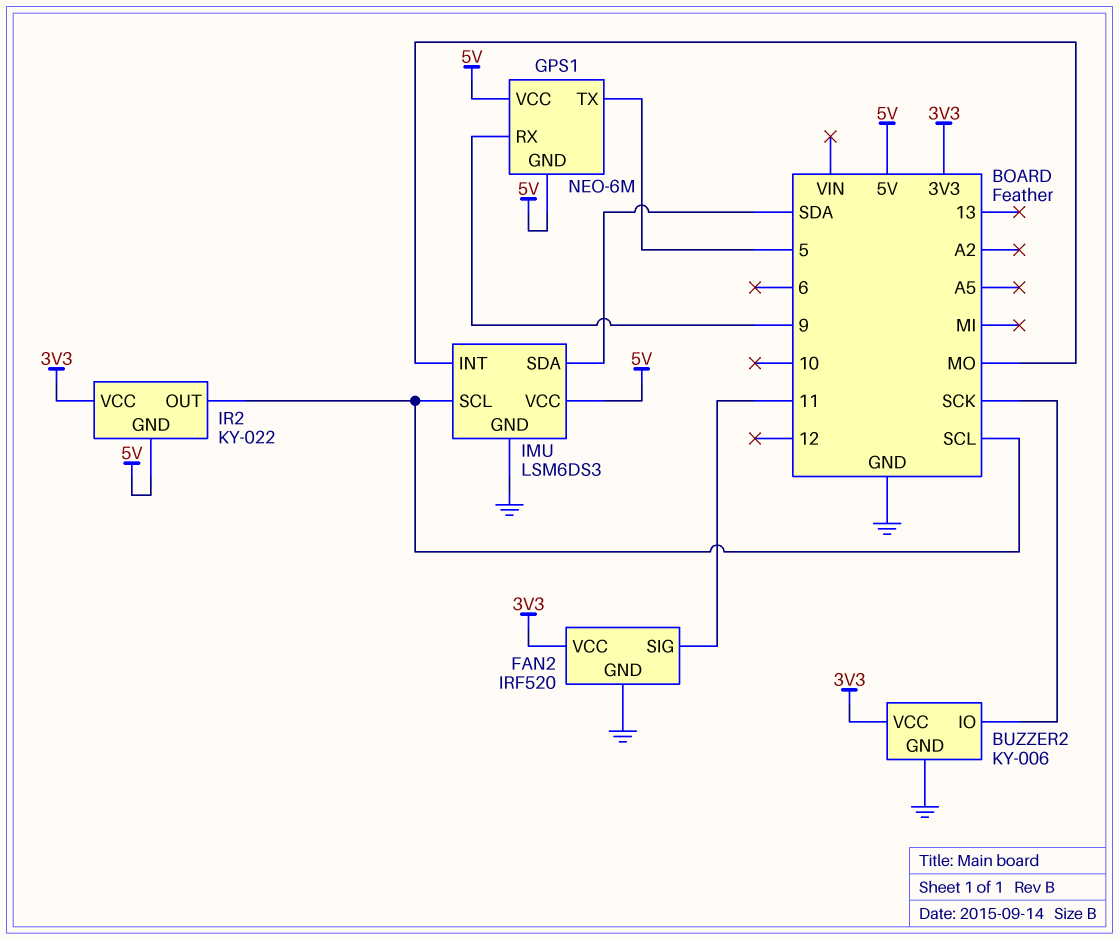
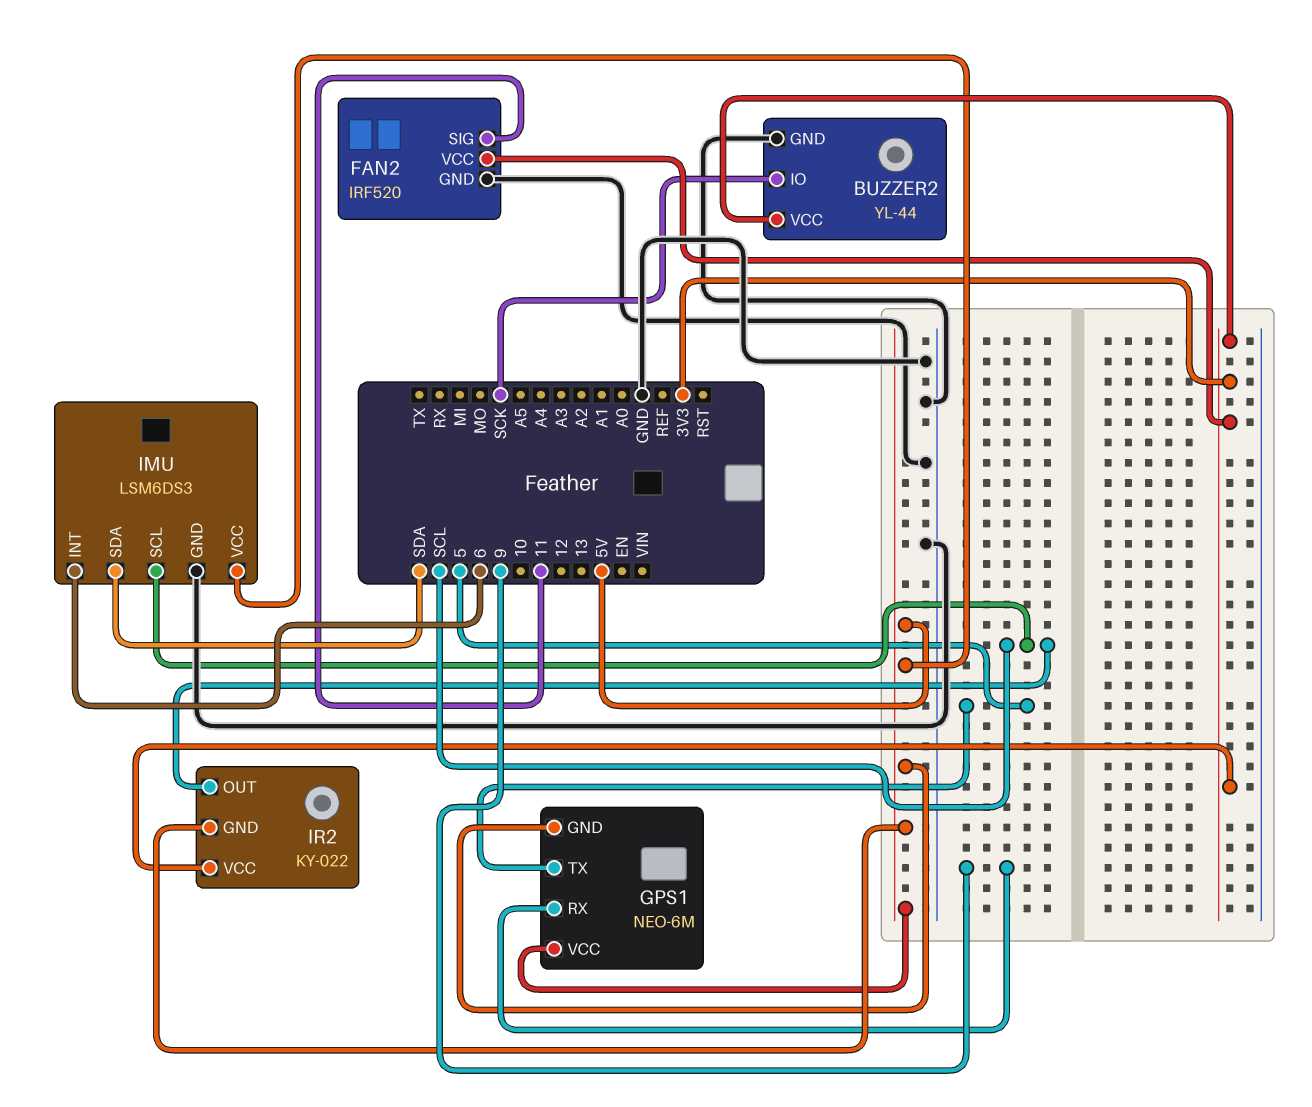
BUZZER2: KY-006 -> YL-44
IMU pin INT: MO -> 6

